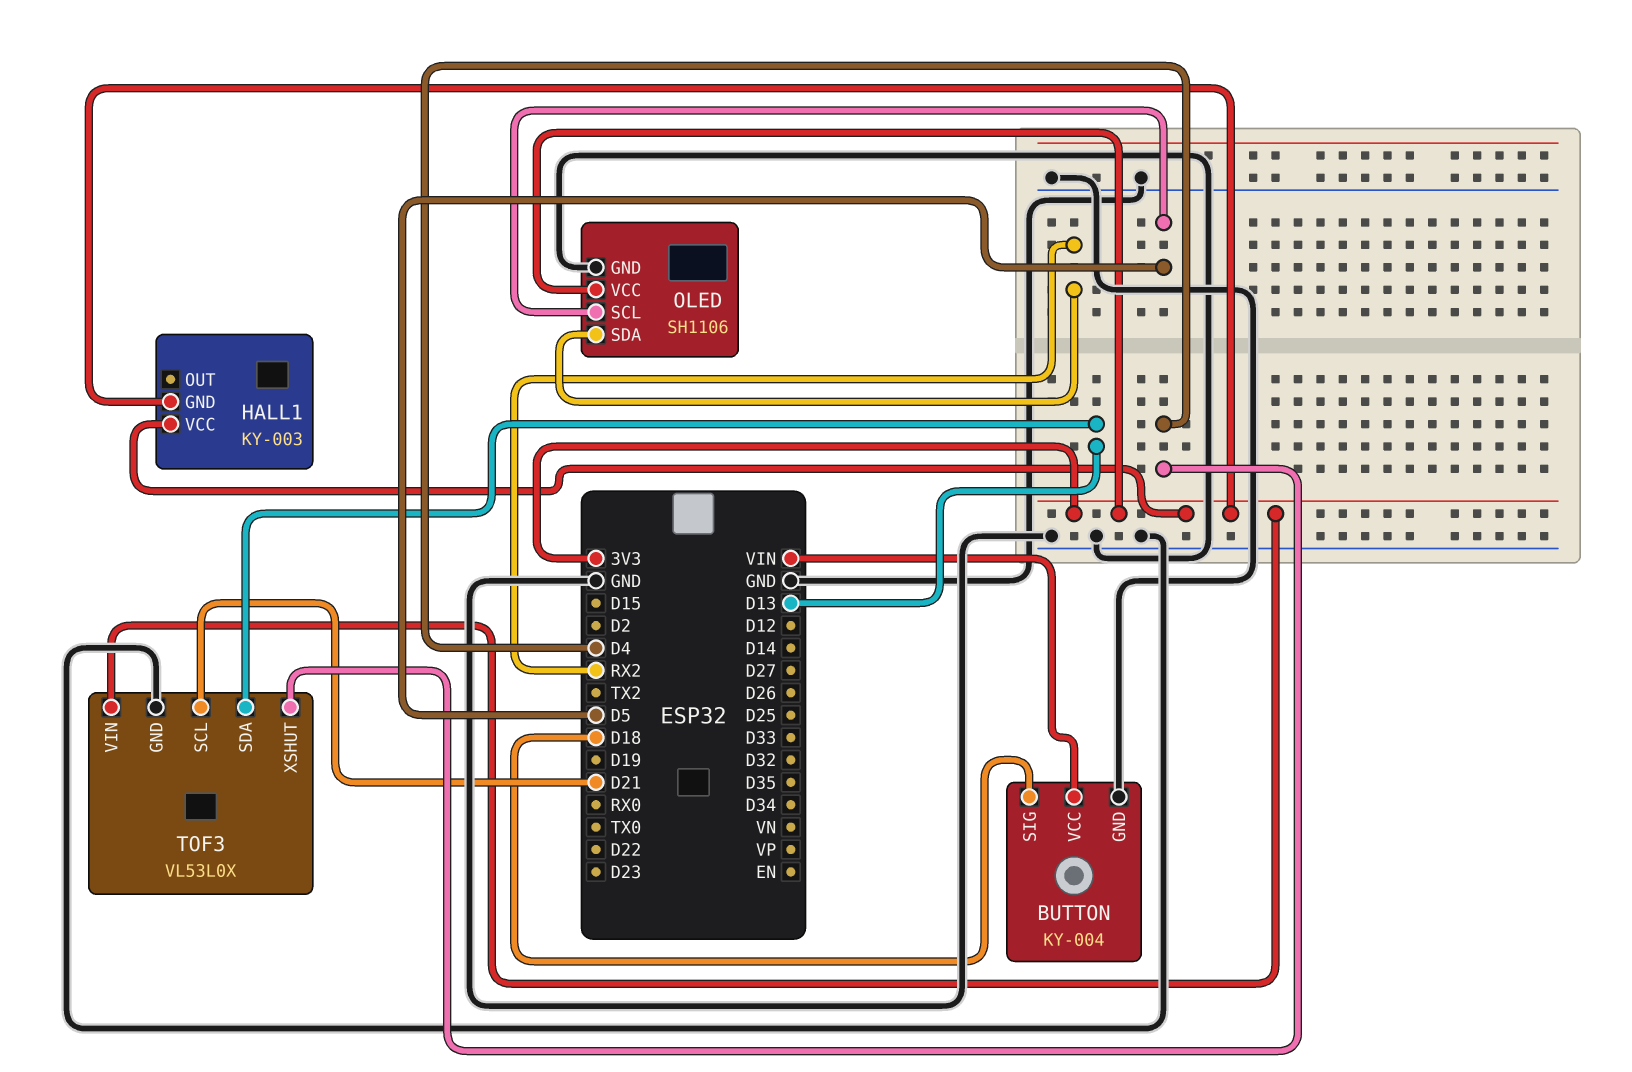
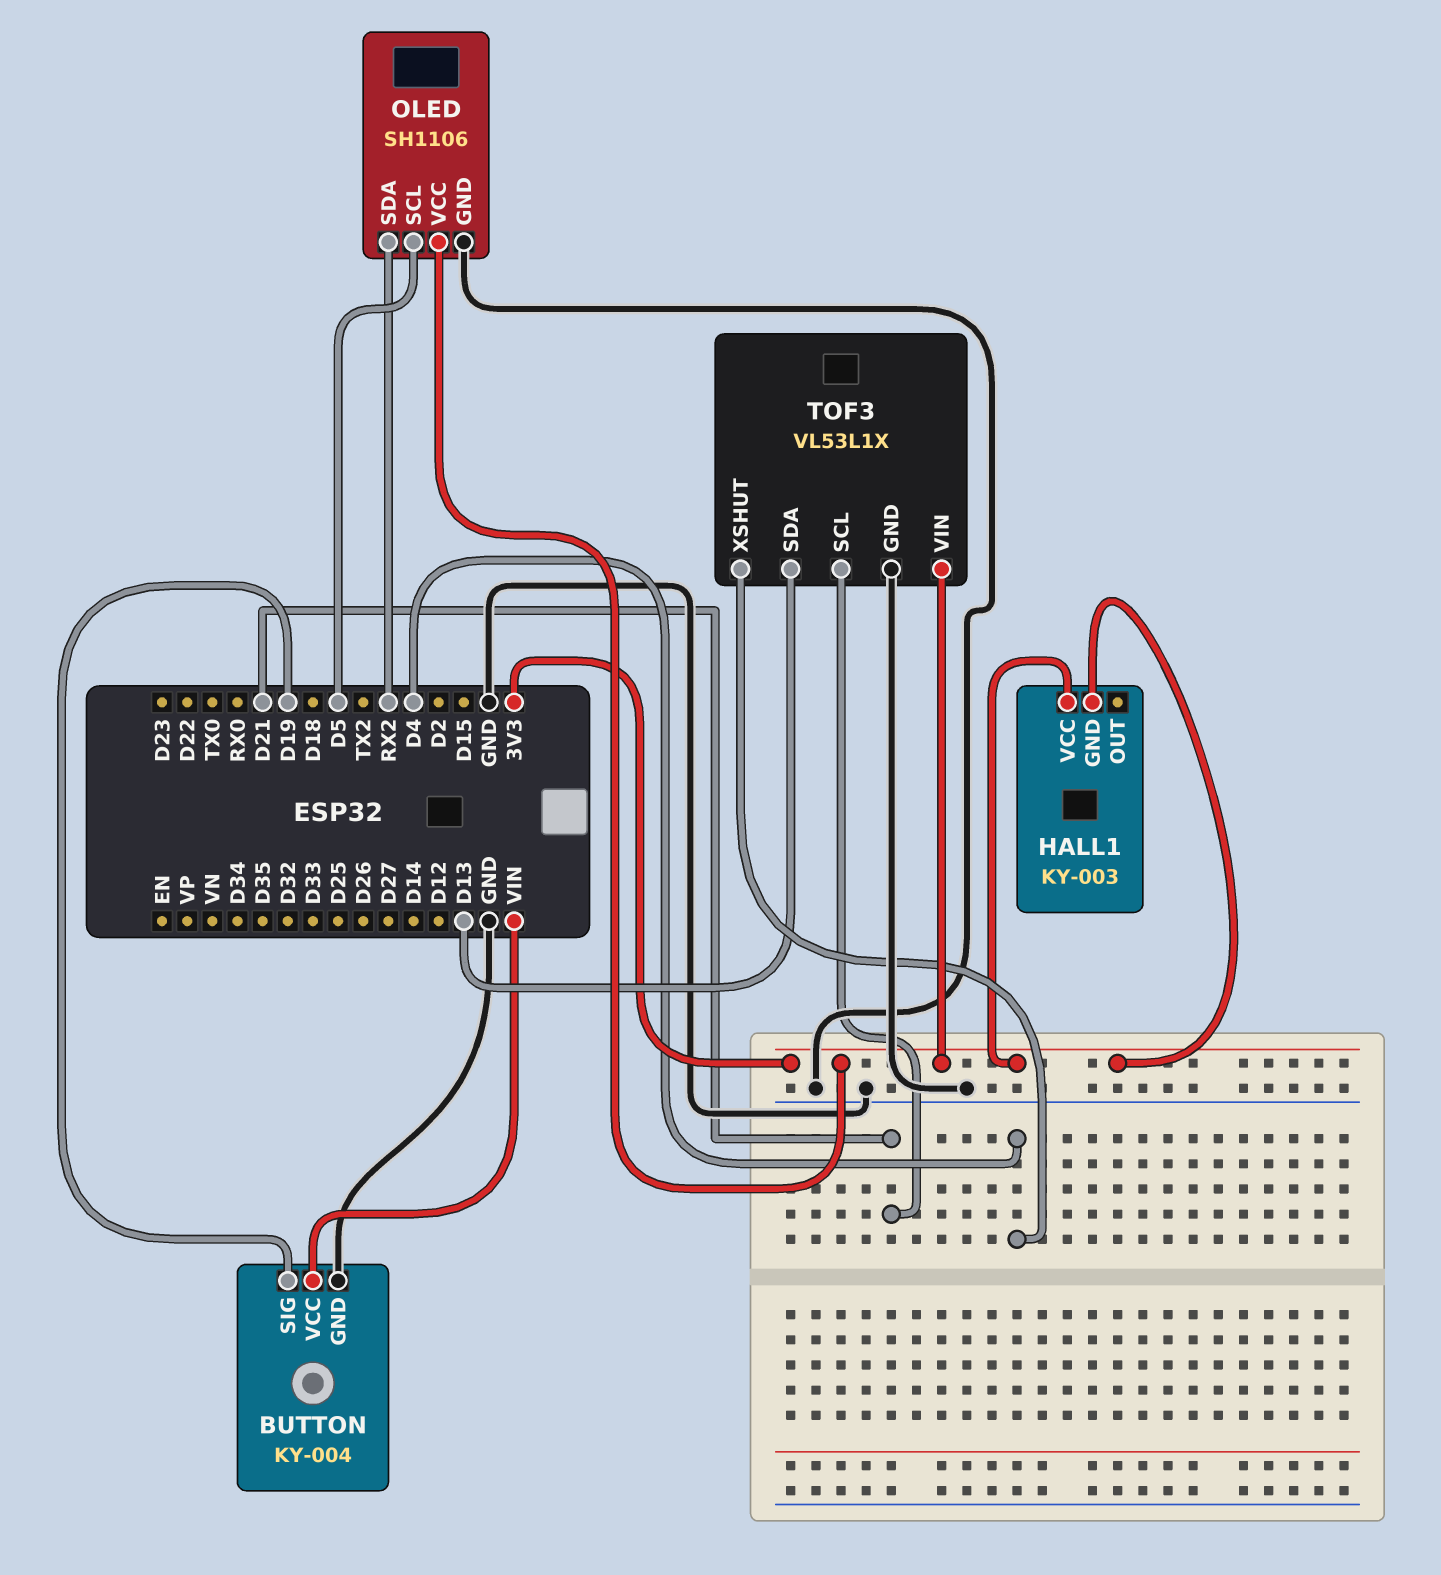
BUTTON pin SIG: D18 -> D19
TOF3: VL53L0X -> VL53L1X

